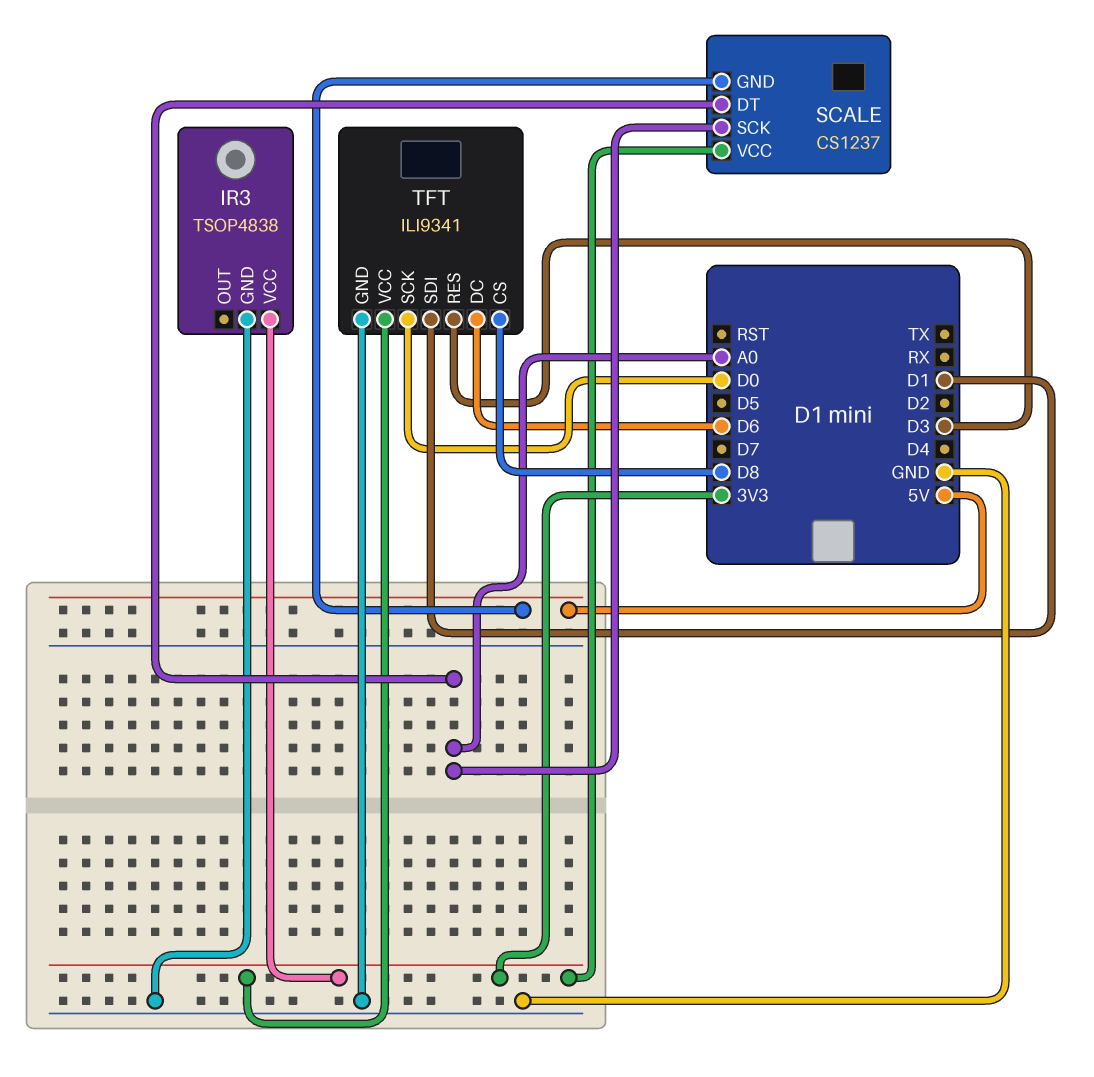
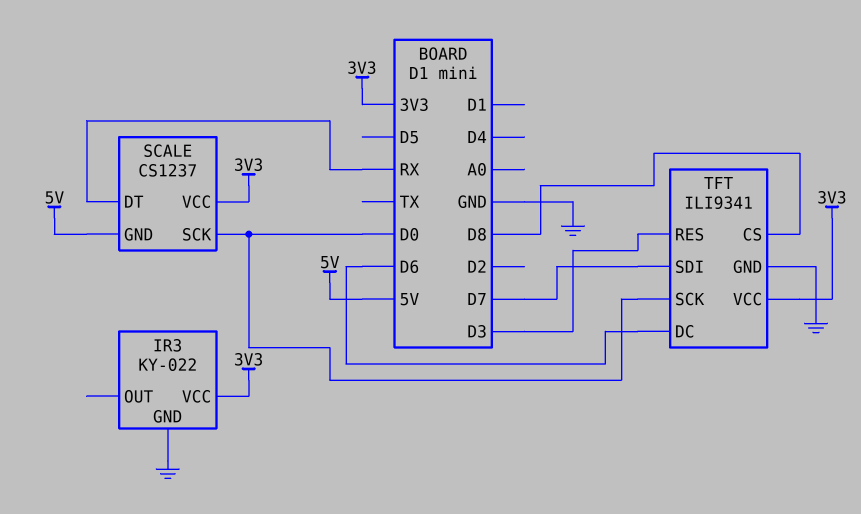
IR3: TSOP4838 -> KY-022
SCALE pin DT: A0 -> RX
SCALE pin SCK: A0 -> D0
TFT pin SDI: D1 -> D7

